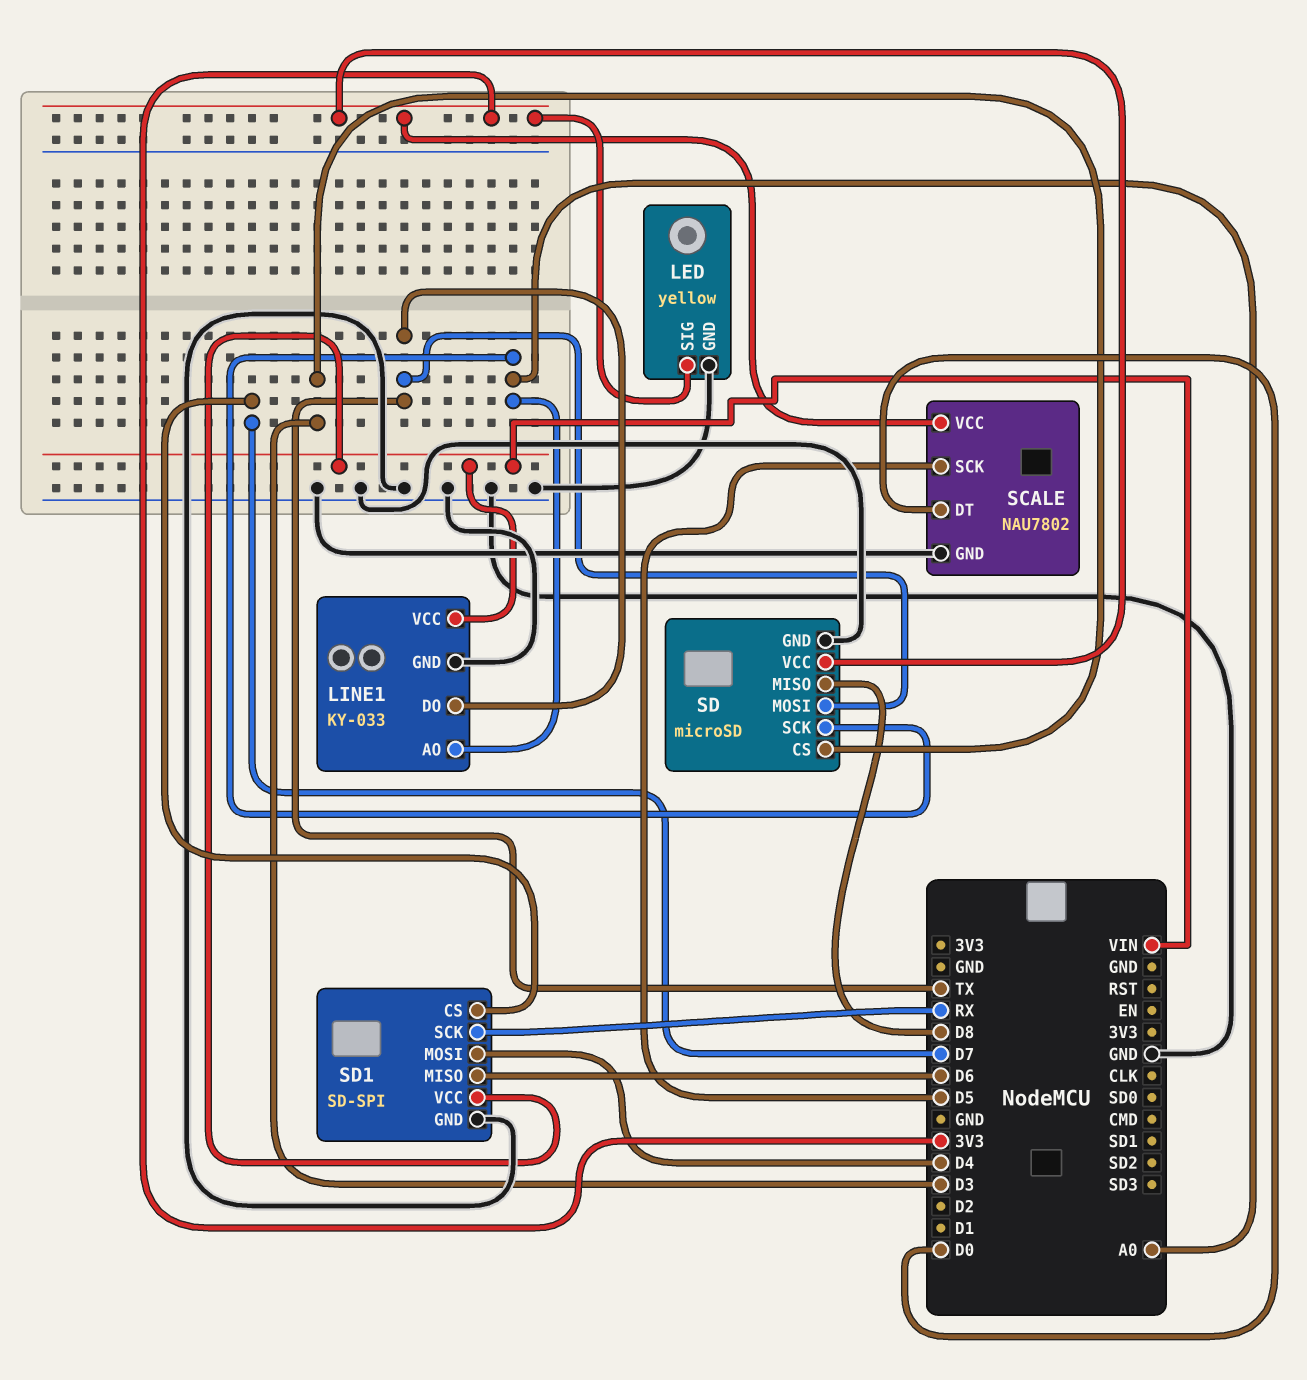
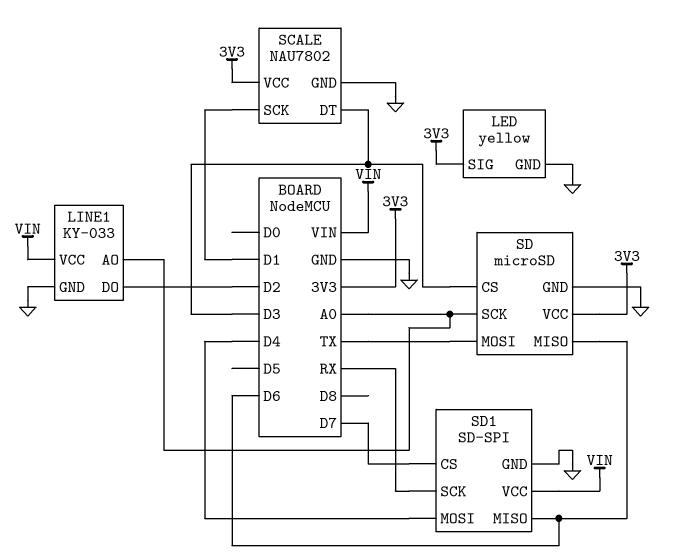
LINE1 pin DO: TX -> D2
SCALE pin DT: D0 -> D3
SCALE pin SCK: D5 -> D1
SD pin MISO: D8 -> D6

